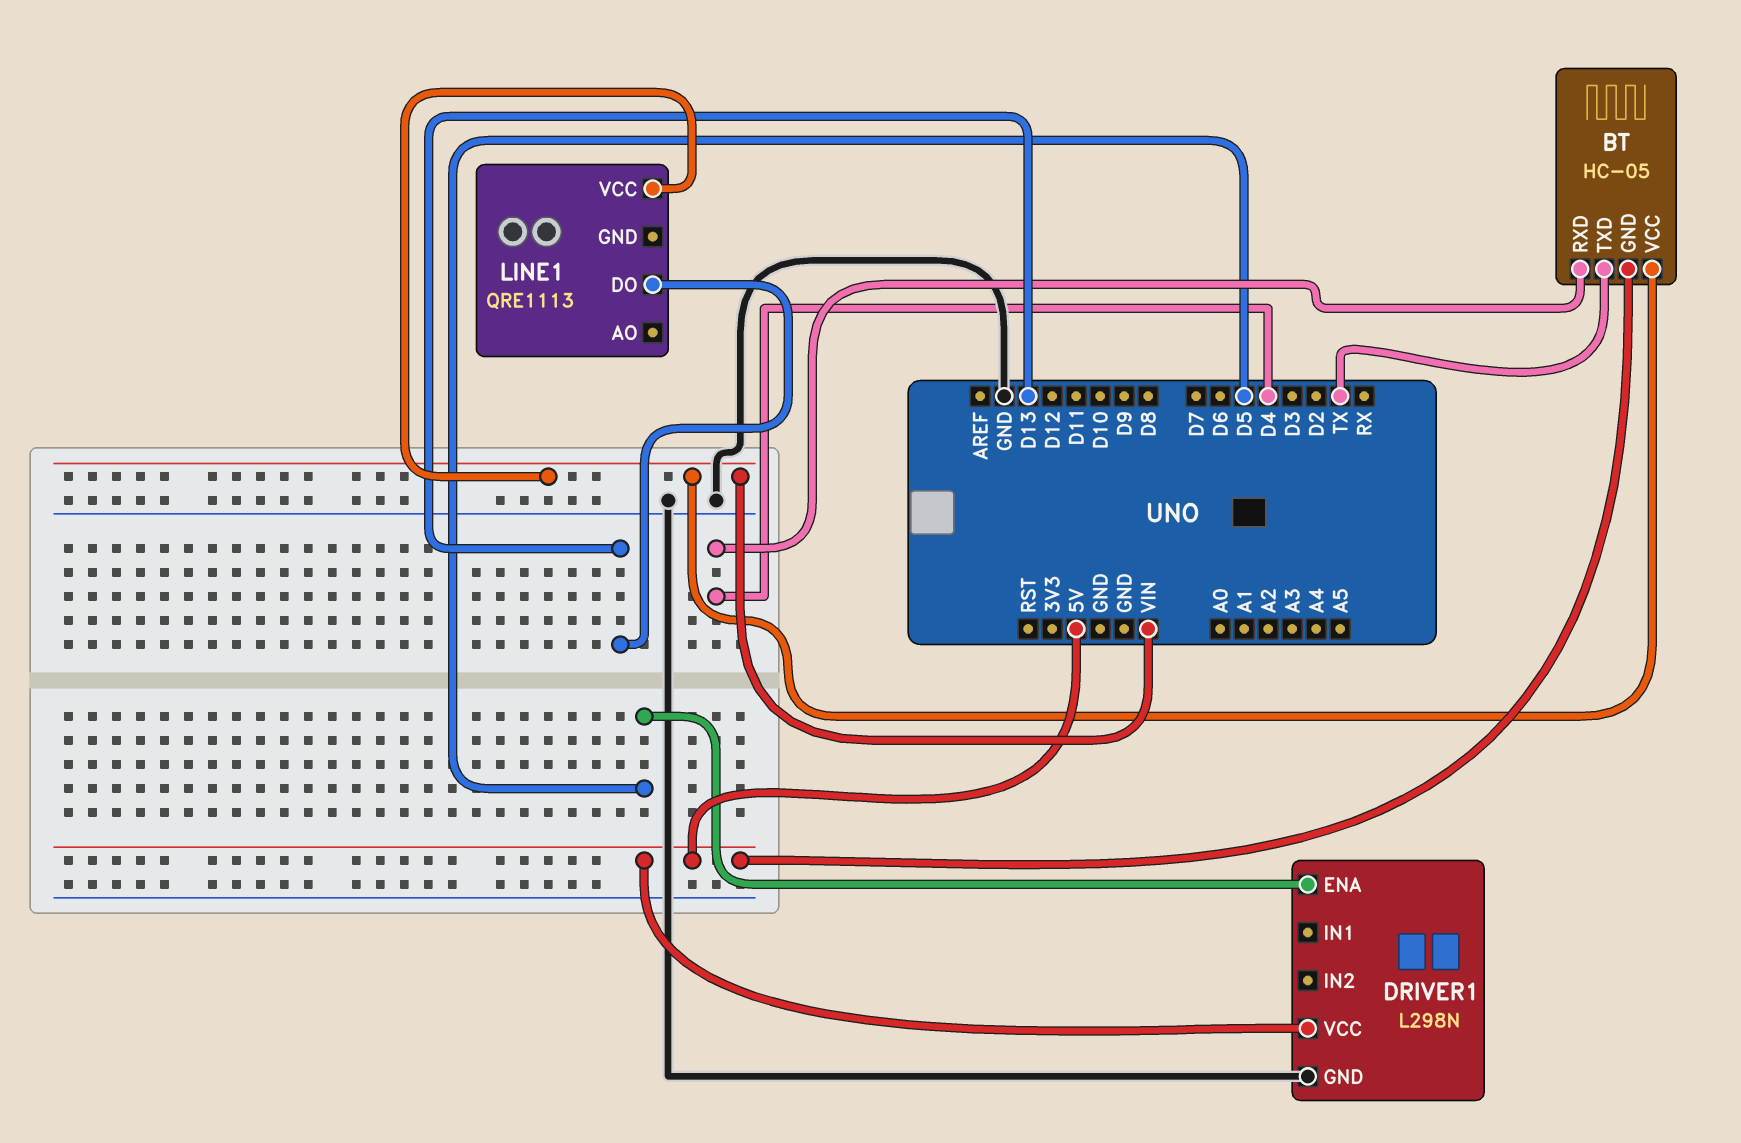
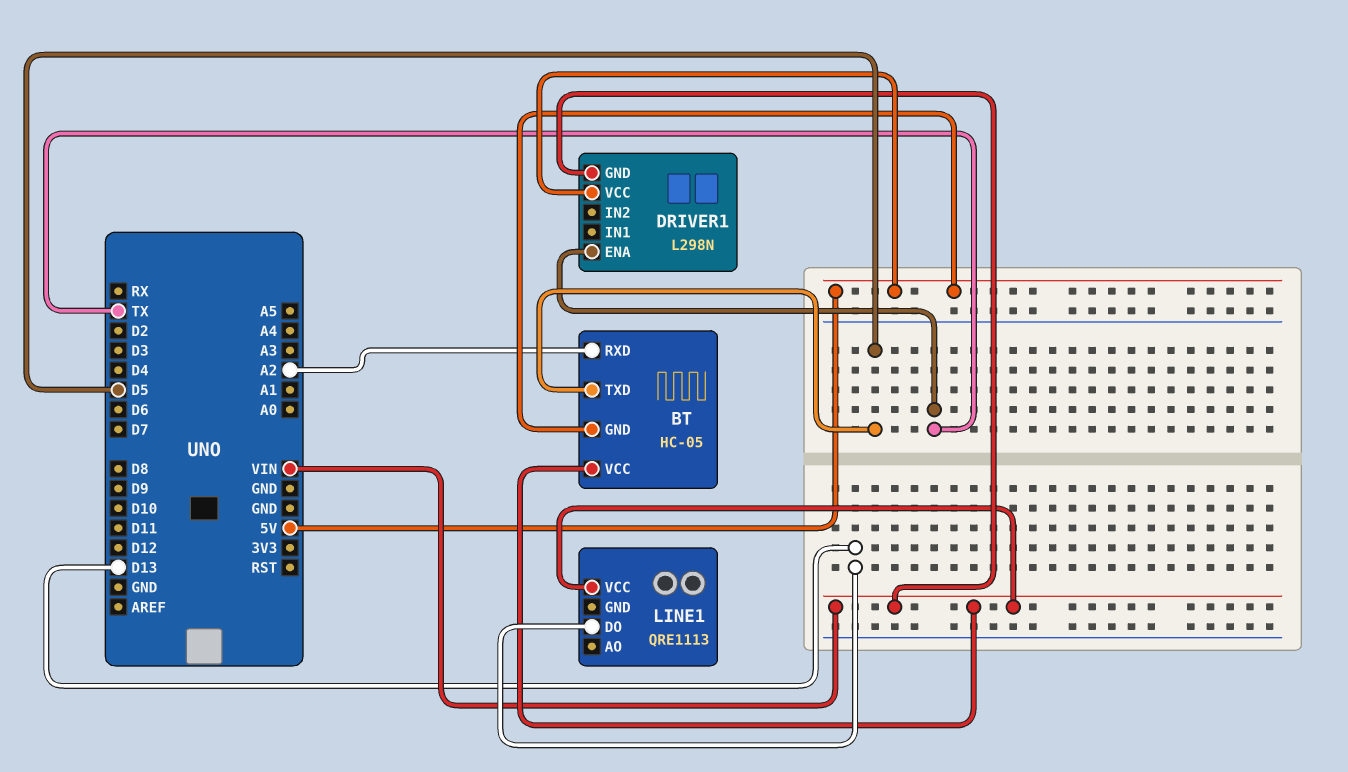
BT pin RXD: D4 -> A2
BT pin TXD: TX -> D5
DRIVER1 pin ENA: D5 -> TX
DRIVER1 pin GND: GND -> VIN

